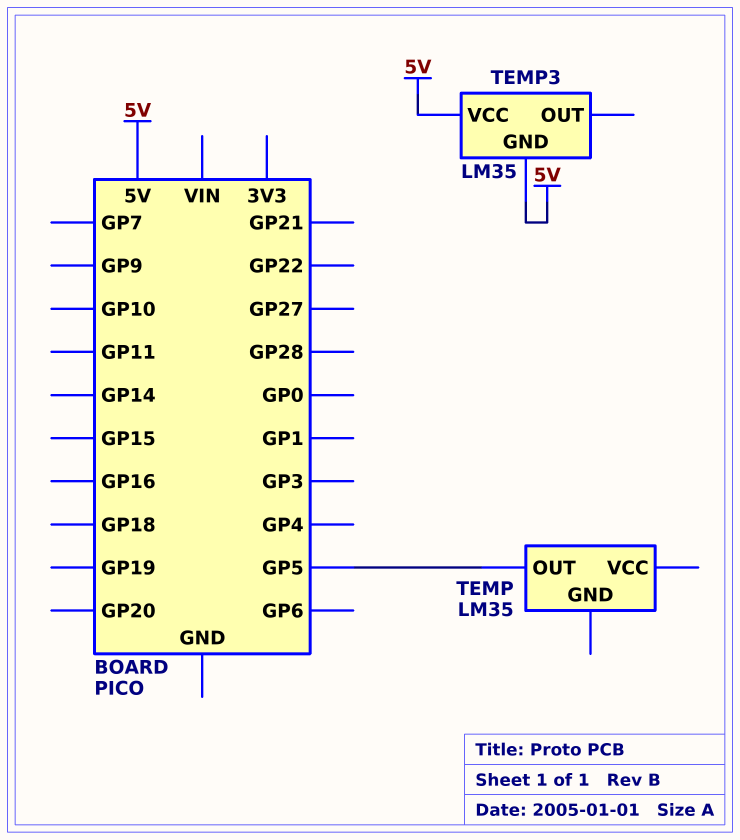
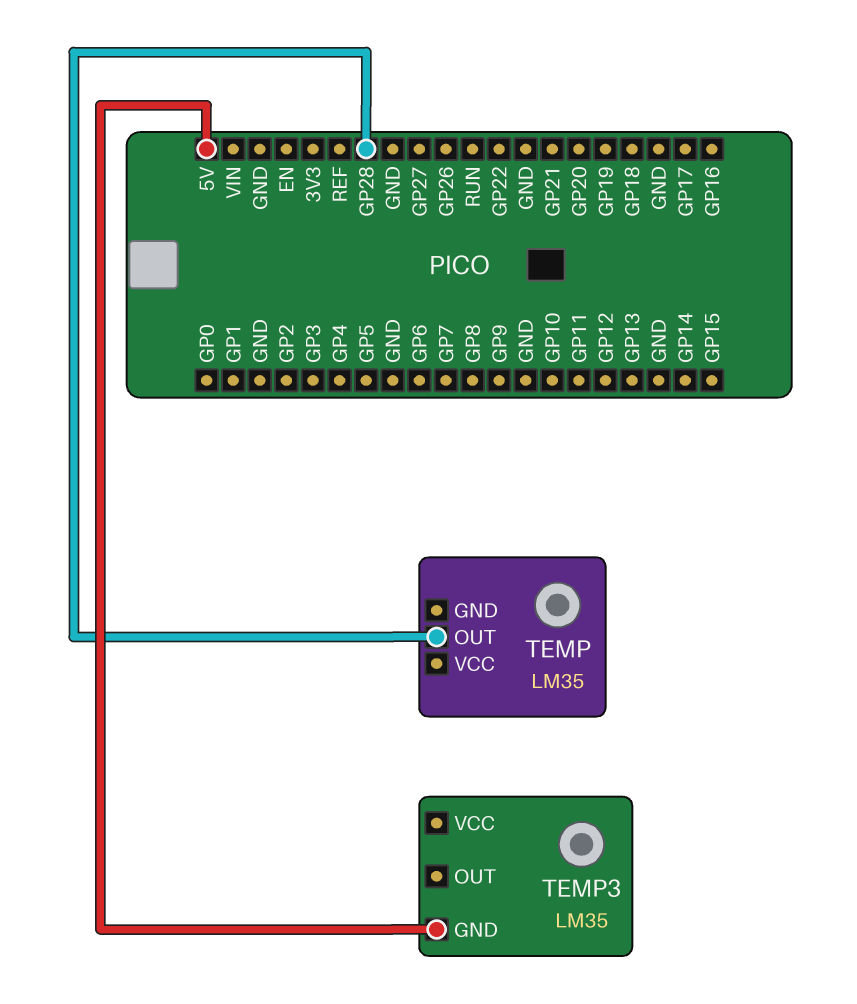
TEMP pin OUT: GP5 -> GP28
TEMP3 pin VCC: 5V -> none

